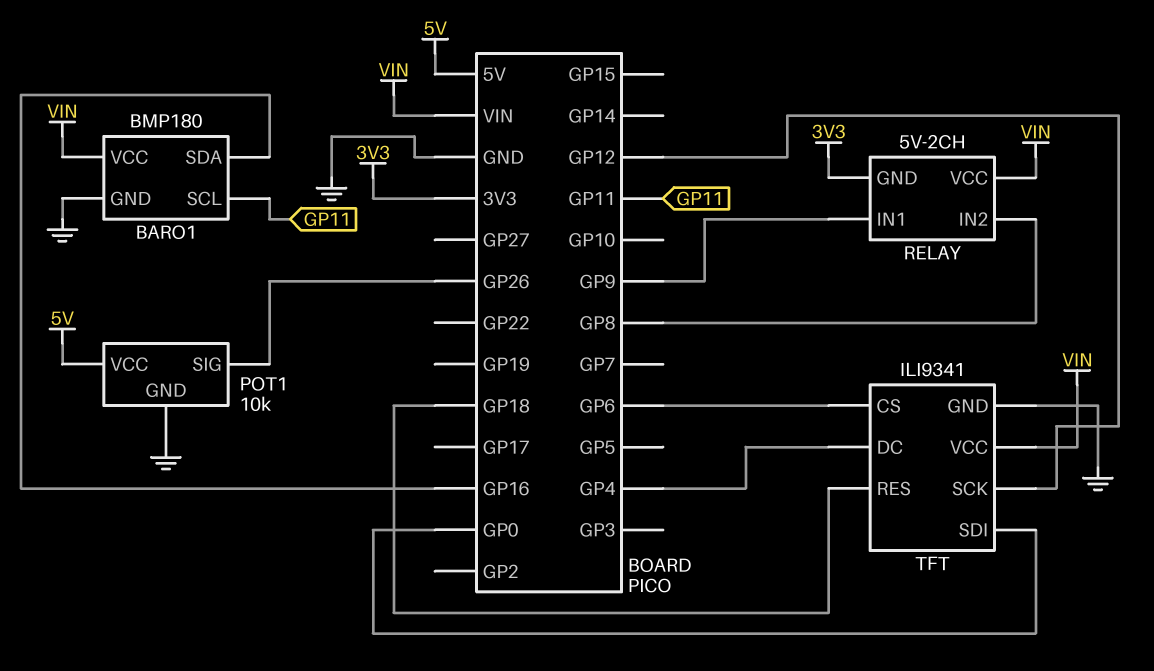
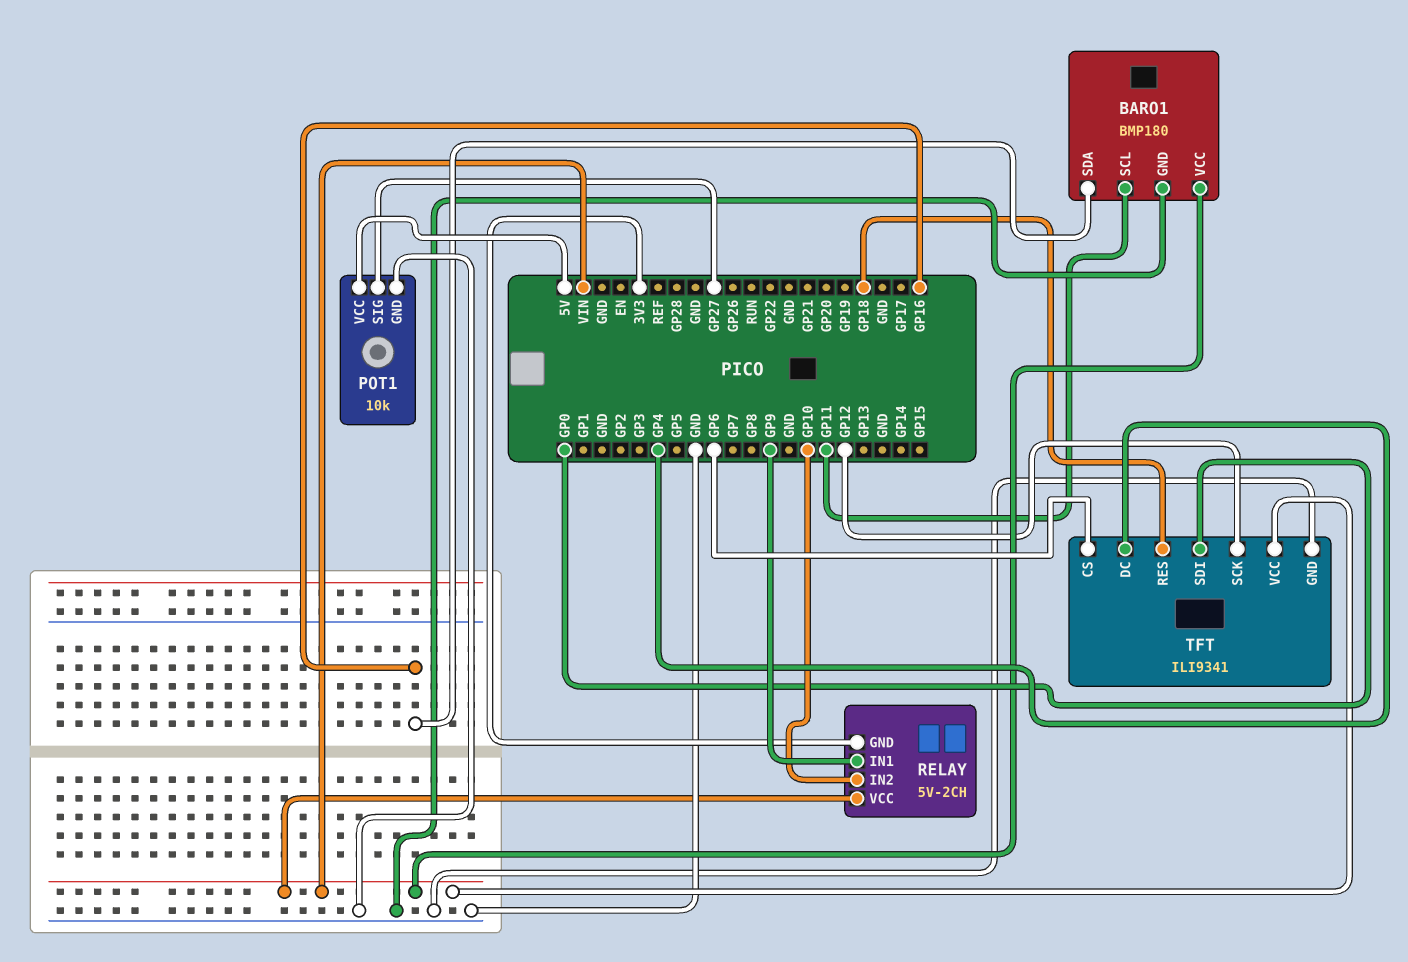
POT1 pin SIG: GP26 -> GP27
RELAY pin IN2: GP8 -> GP10

